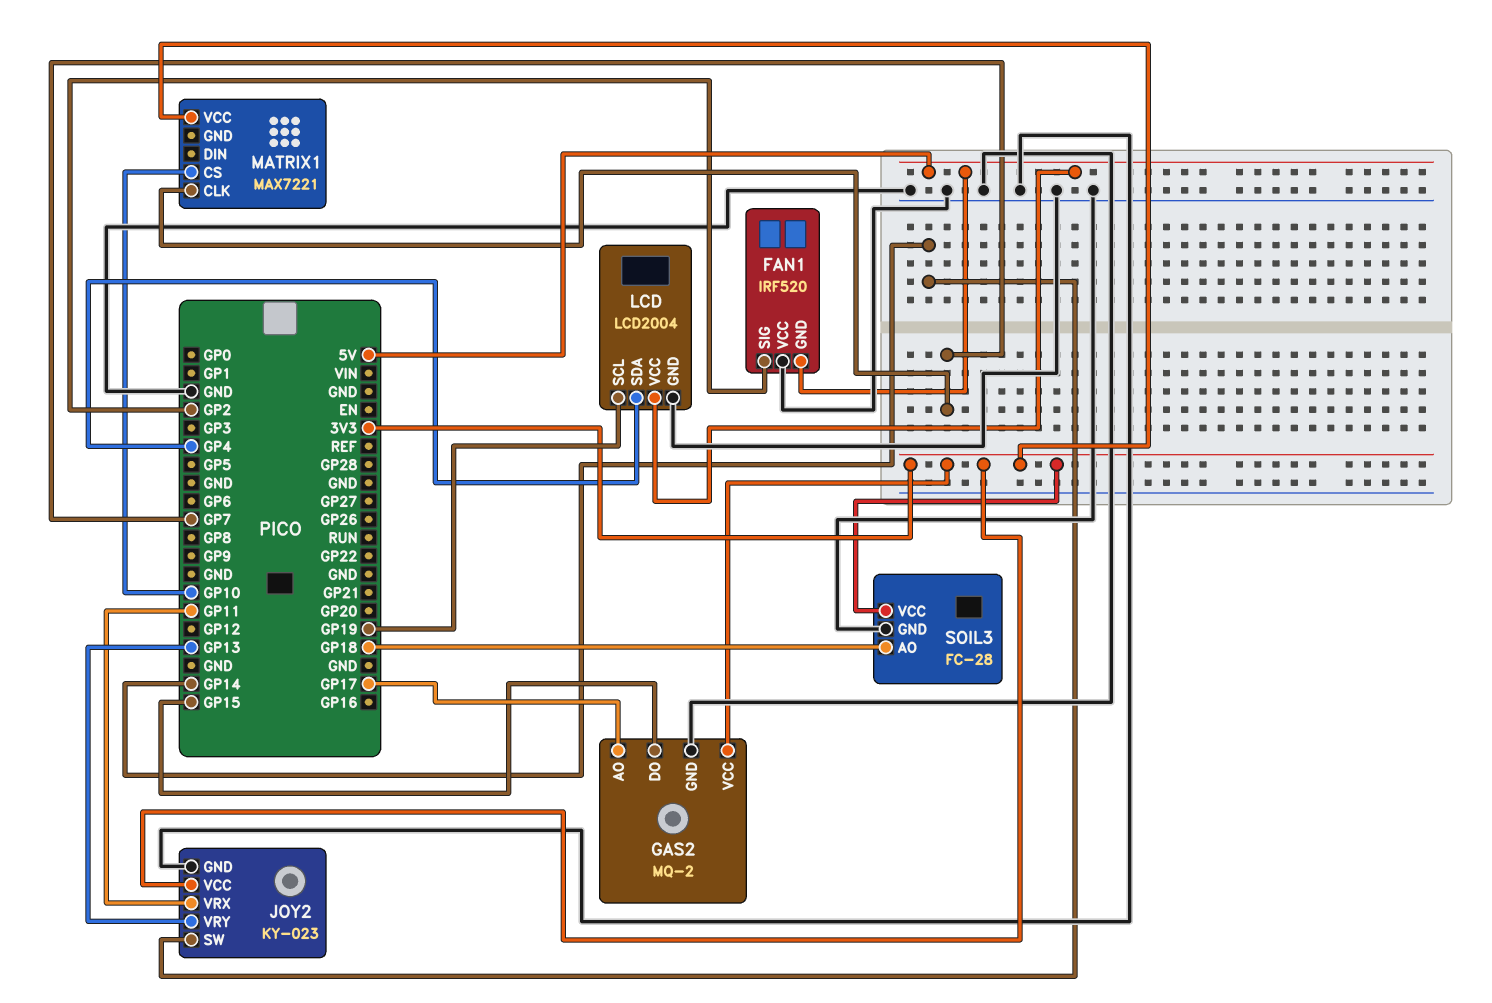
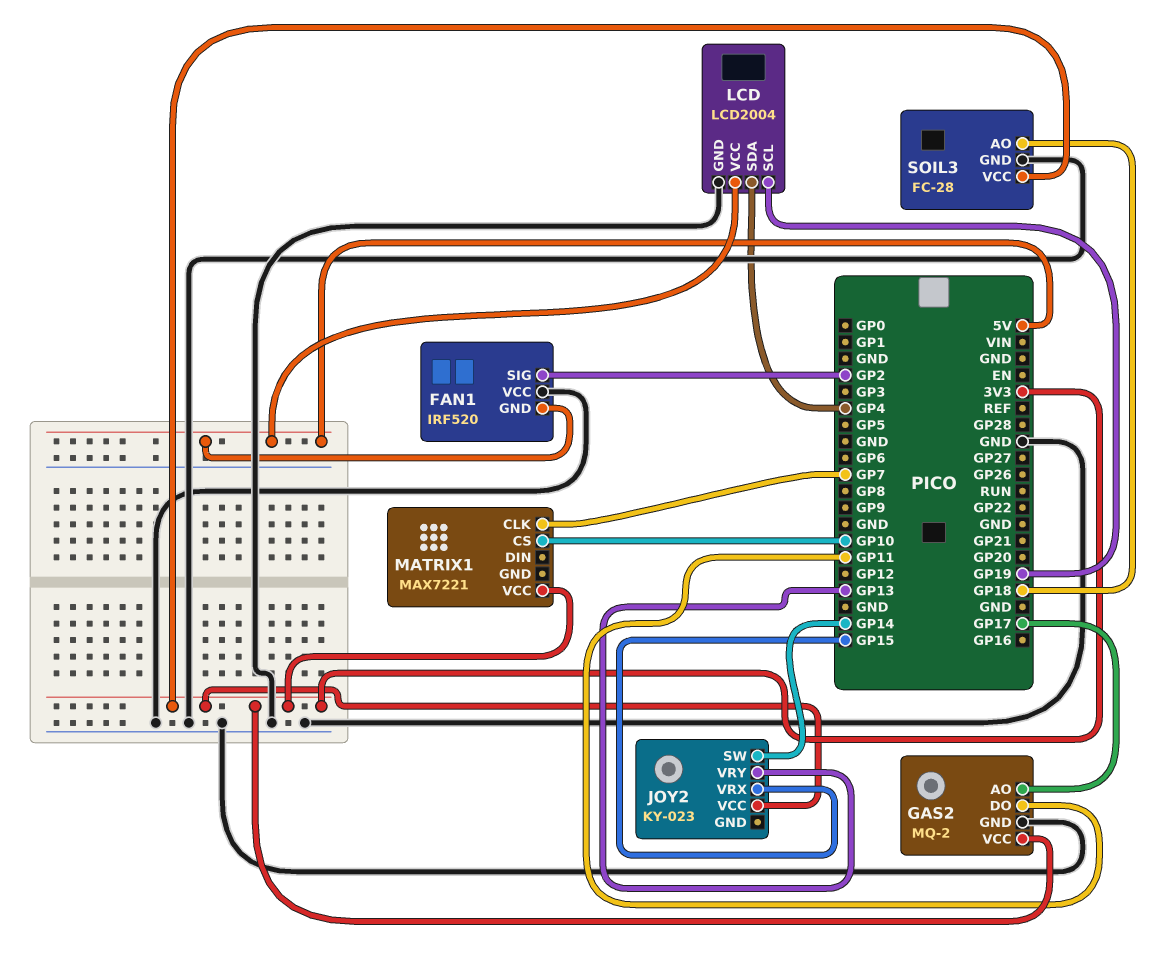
GAS2 pin DO: GP15 -> GP11
JOY2 pin GND: GND -> none
JOY2 pin VRX: GP11 -> GP15

